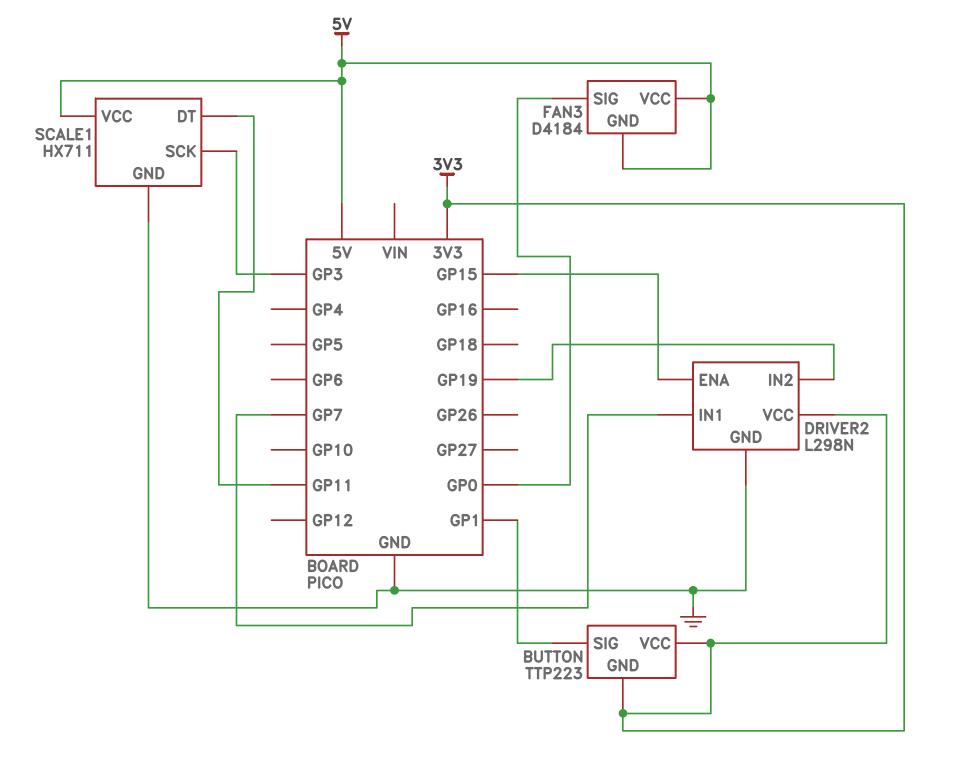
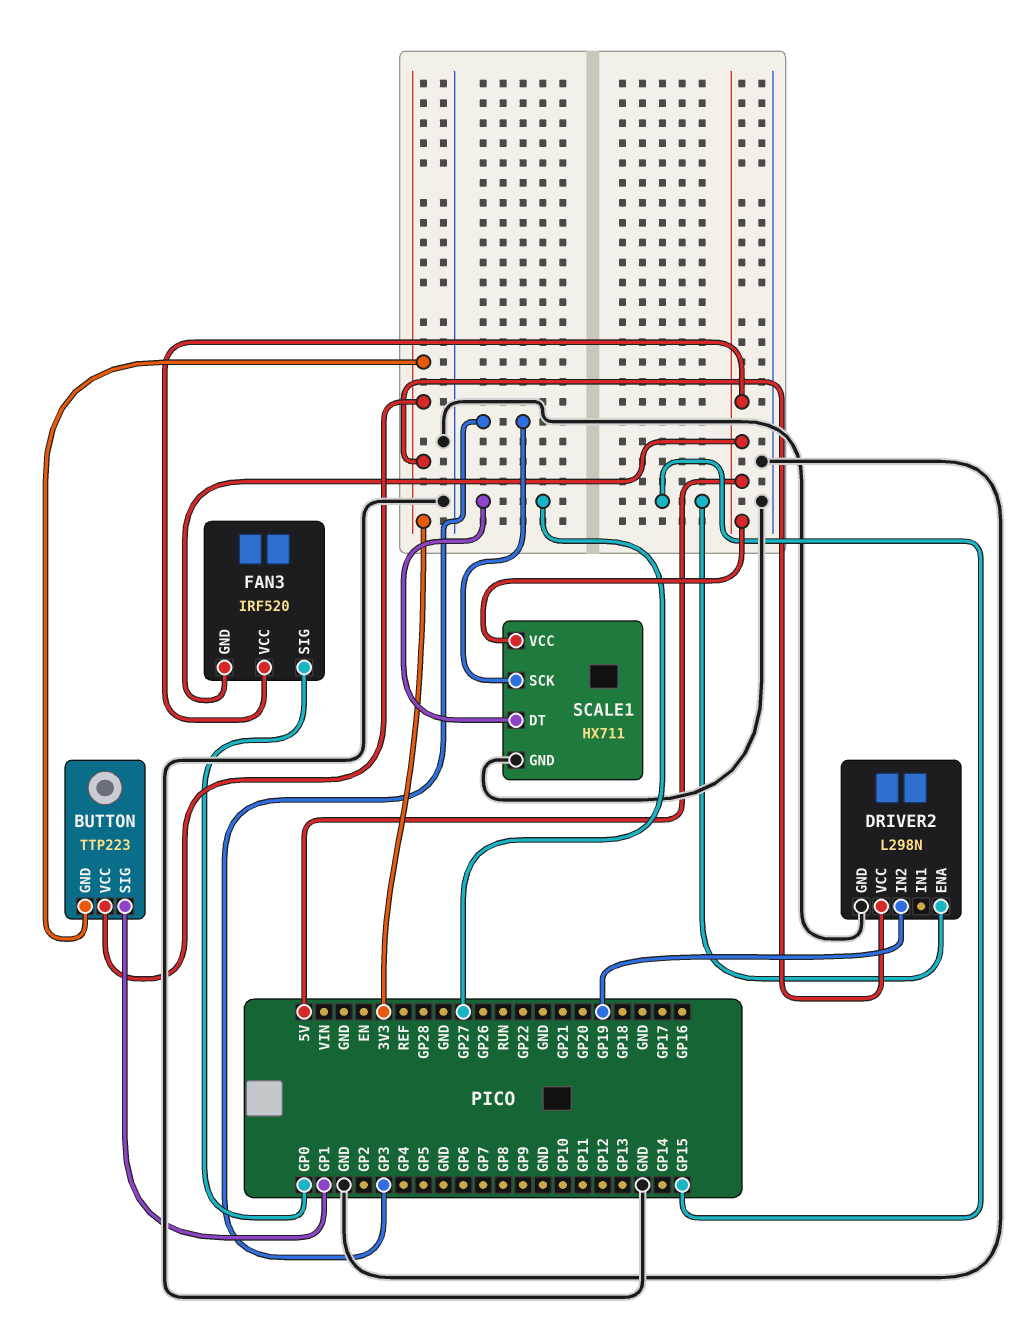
DRIVER2 pin IN1: GP7 -> none
FAN3: D4184 -> IRF520
SCALE1 pin DT: GP11 -> GP27

